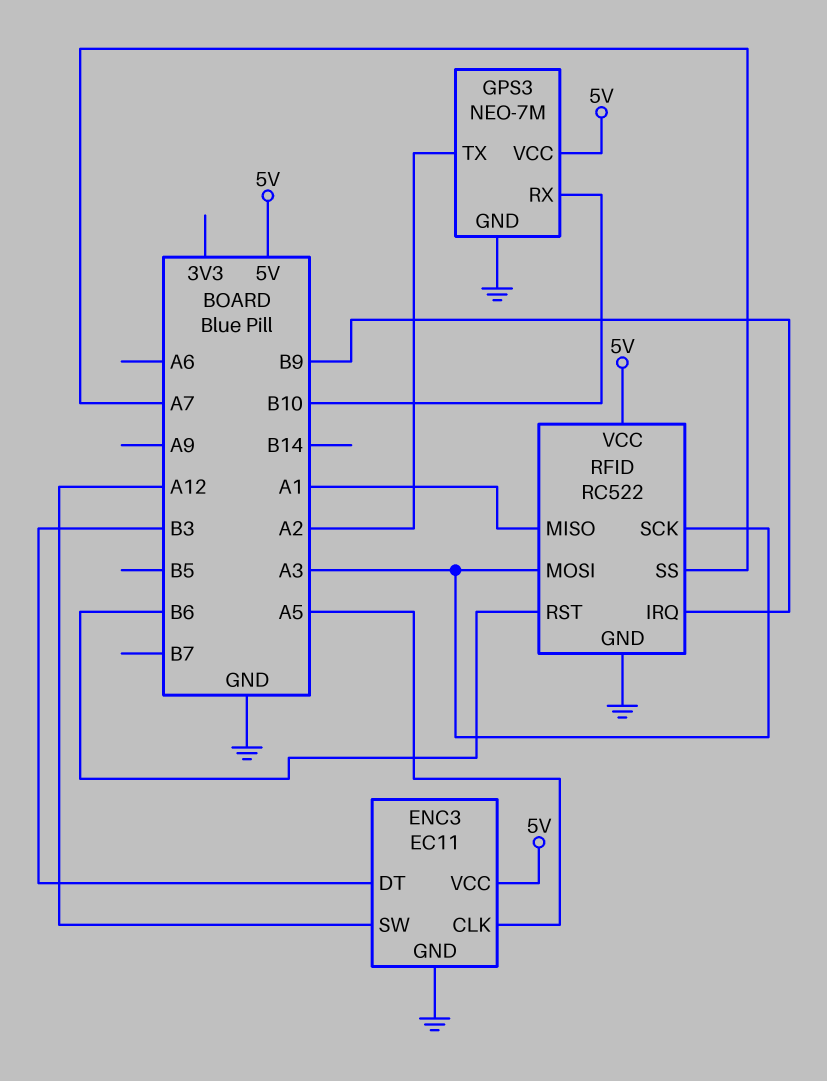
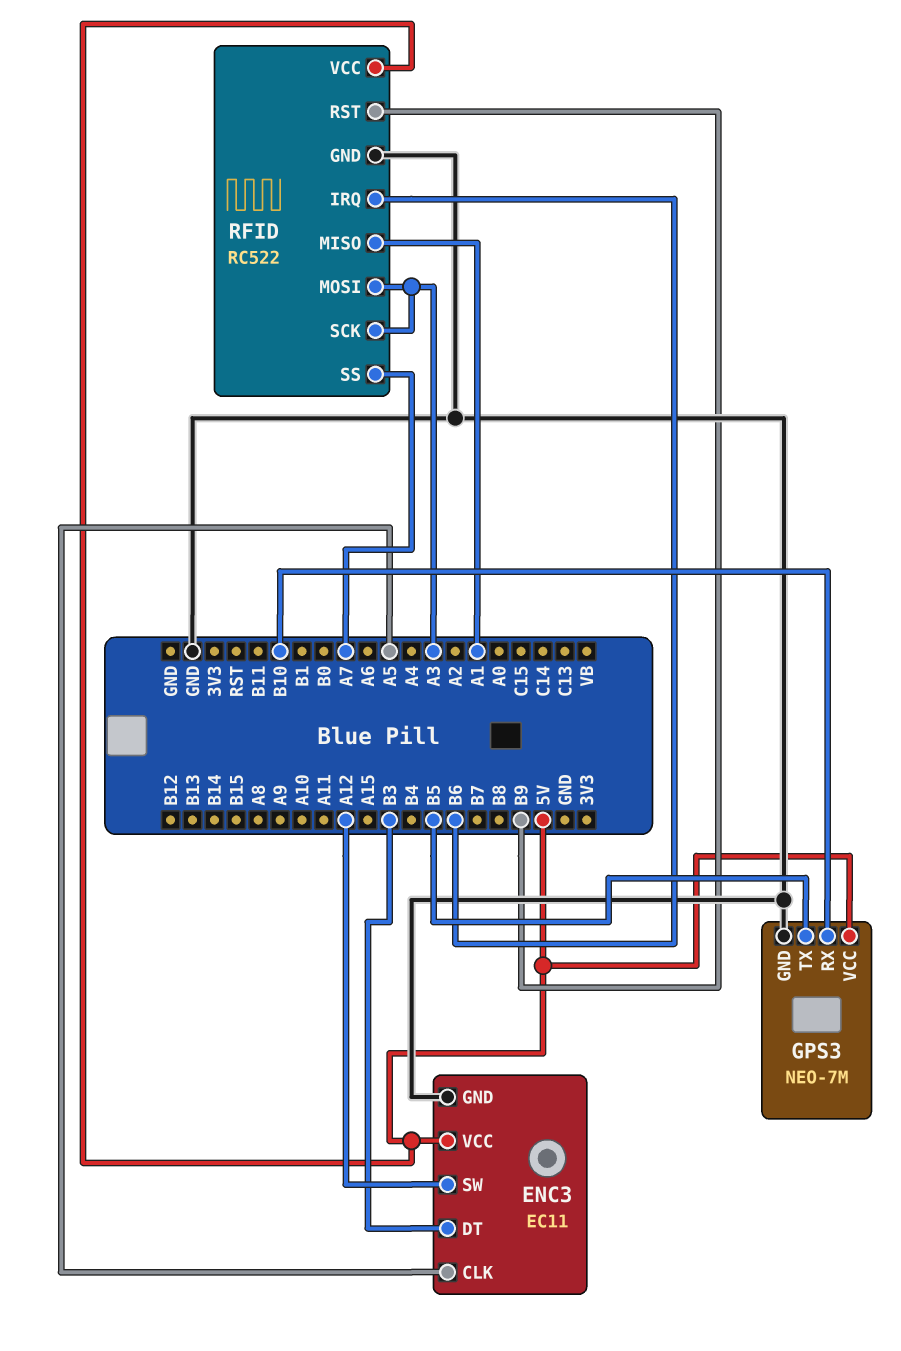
GPS3 pin TX: A2 -> B5
RFID pin IRQ: B9 -> B6
RFID pin RST: B6 -> B9

